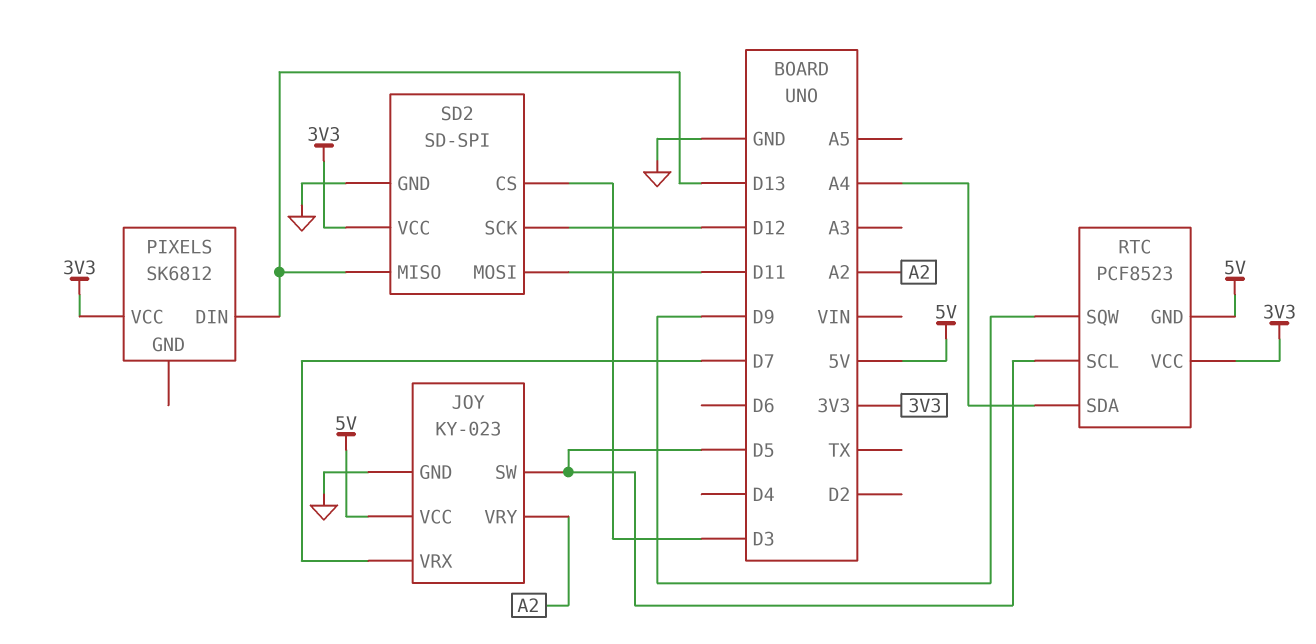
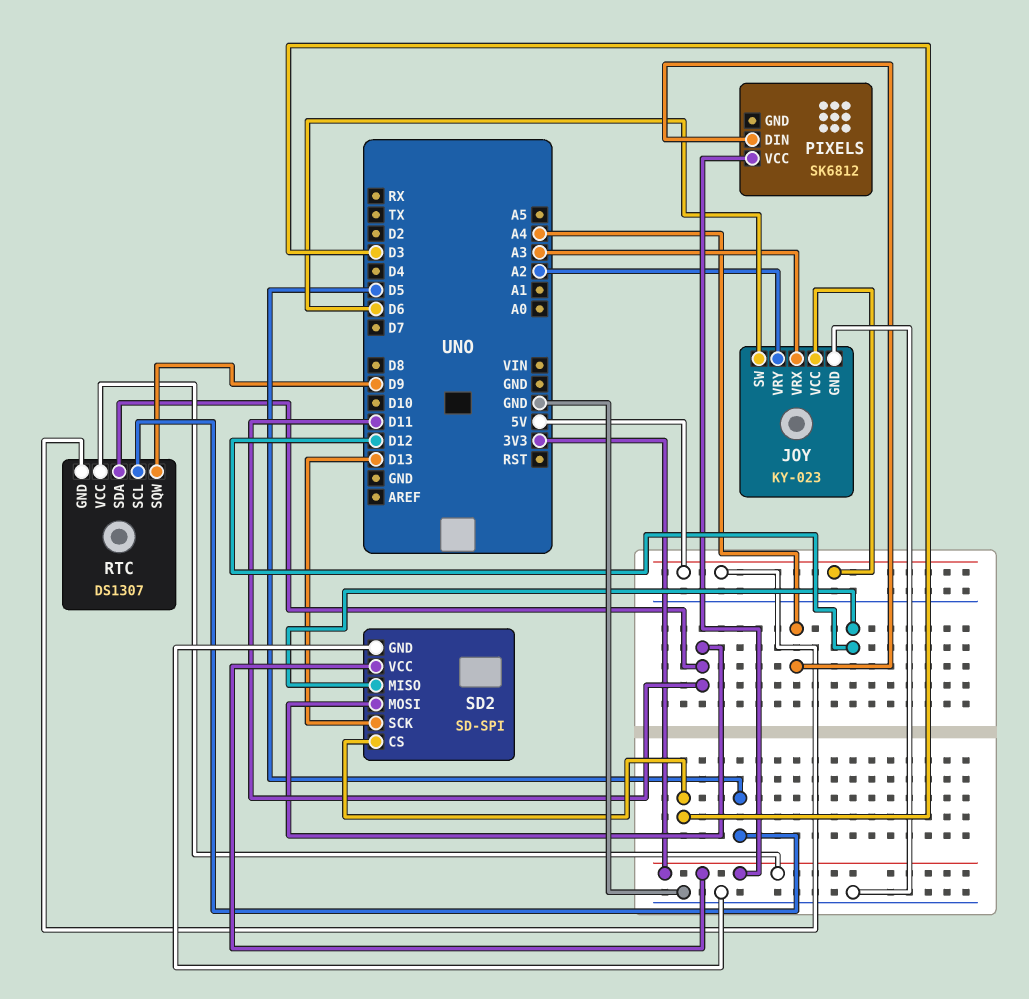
JOY pin SW: D5 -> D6
JOY pin VRX: D7 -> A3
PIXELS pin DIN: D13 -> A4
RTC: PCF8523 -> DS1307
RTC pin SDA: A4 -> D11
SD2 pin MISO: D13 -> D12
SD2 pin SCK: D12 -> D13

